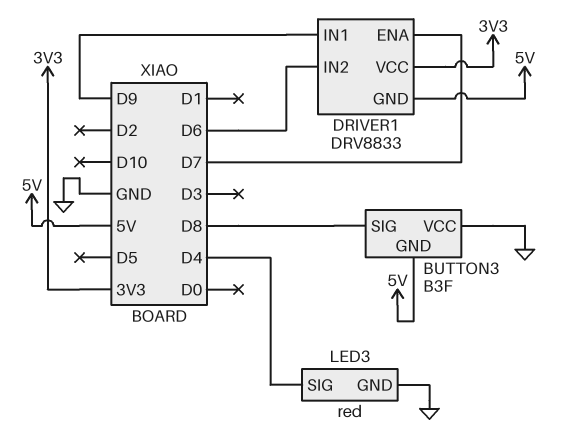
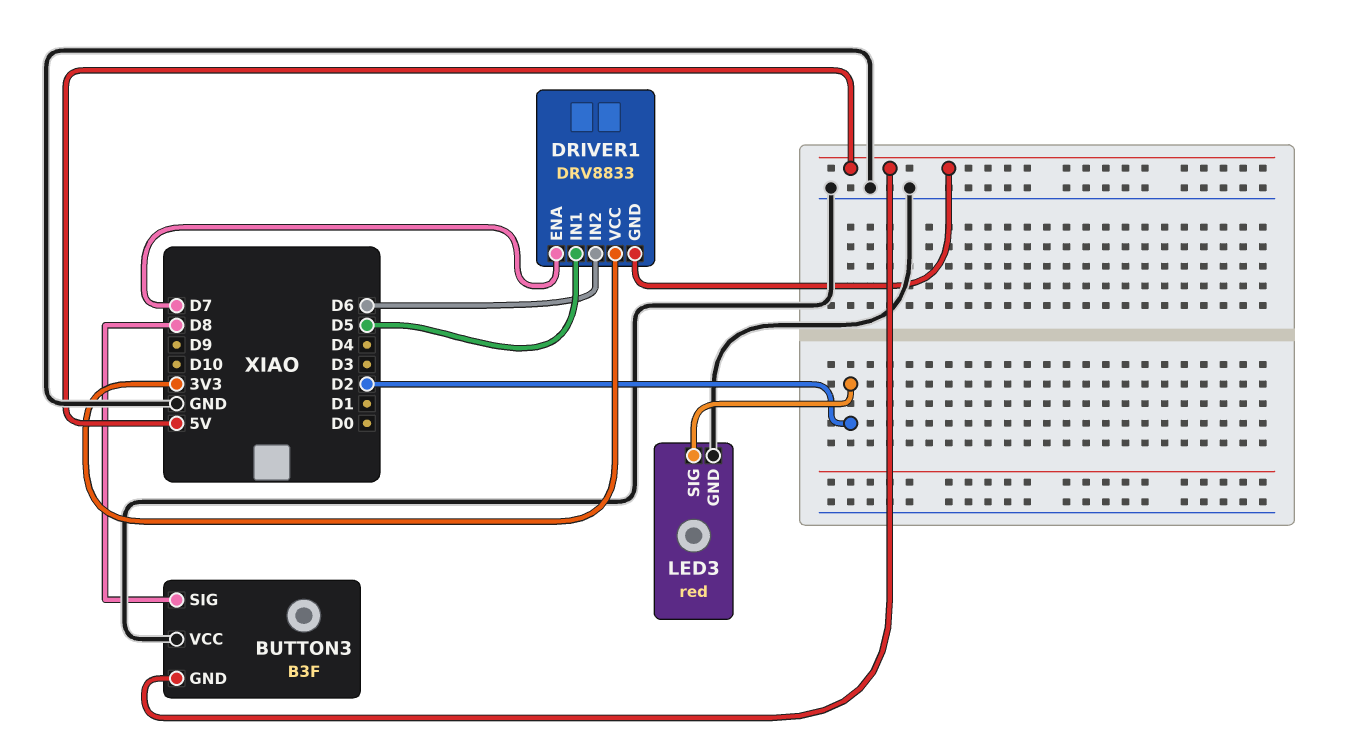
DRIVER1 pin IN1: D9 -> D5
LED3 pin SIG: D4 -> D2

